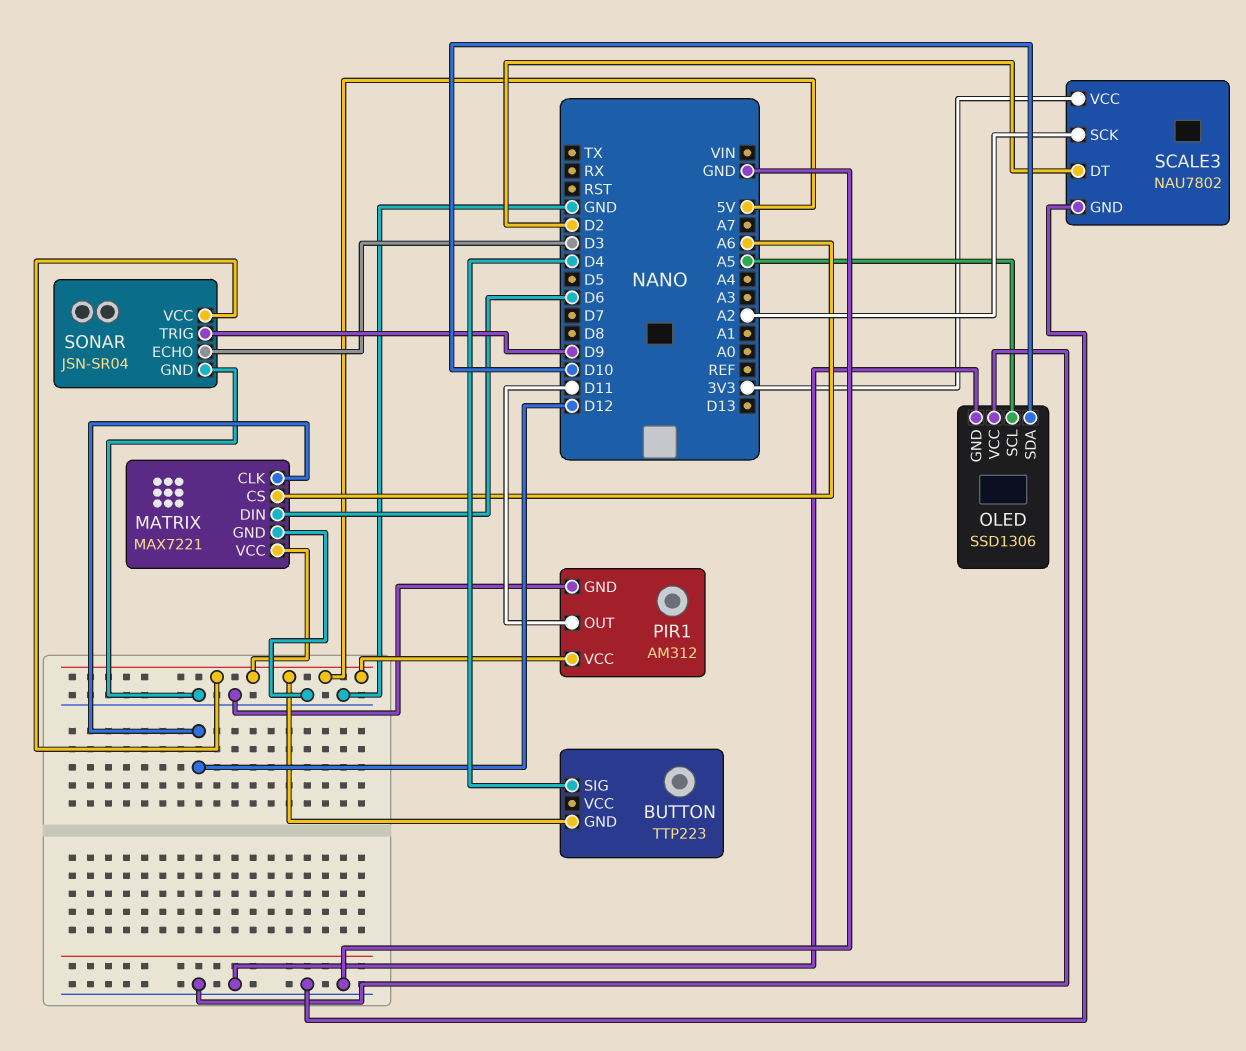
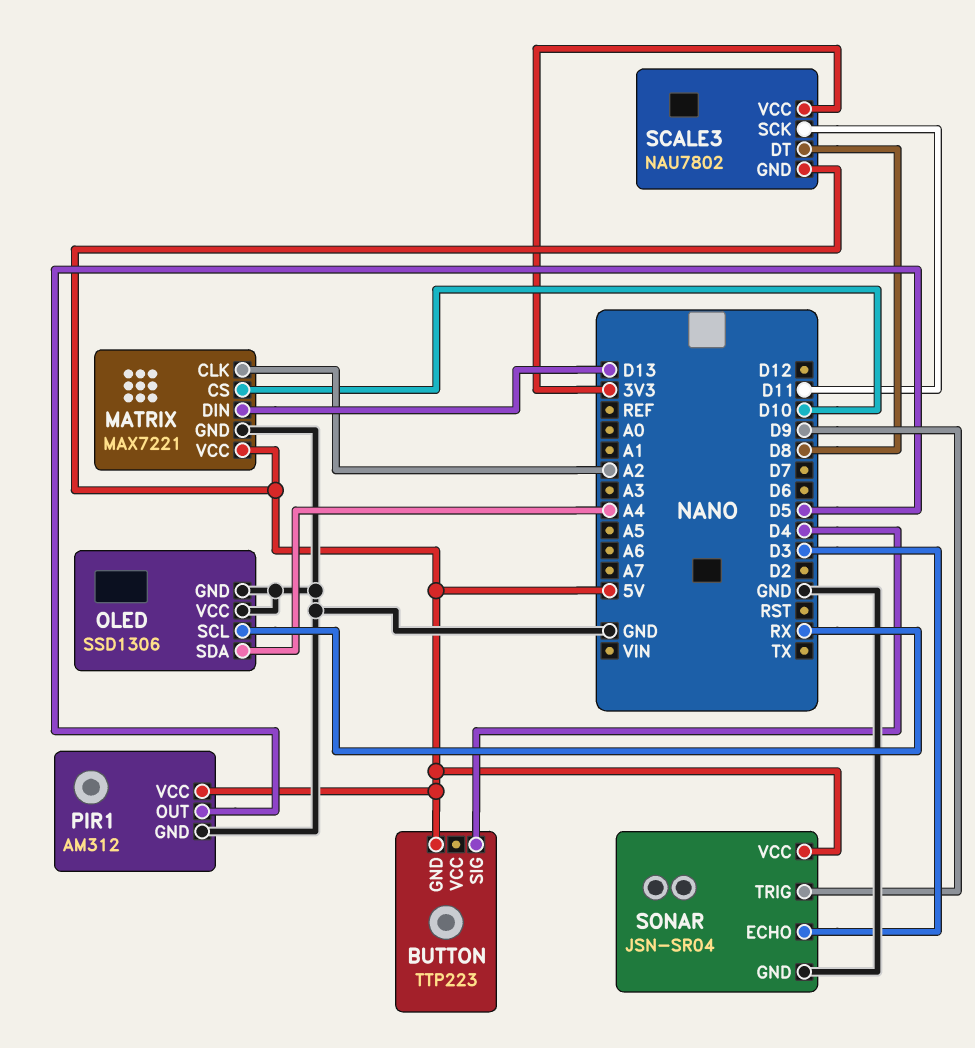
MATRIX pin CLK: D12 -> A2
MATRIX pin CS: A6 -> D10
MATRIX pin DIN: D6 -> D13
OLED pin SCL: A5 -> RX
OLED pin SDA: D10 -> A4
PIR1 pin OUT: D11 -> D5
SCALE3 pin DT: D2 -> D8
SCALE3 pin GND: GND -> 5V
SCALE3 pin SCK: A2 -> D11

